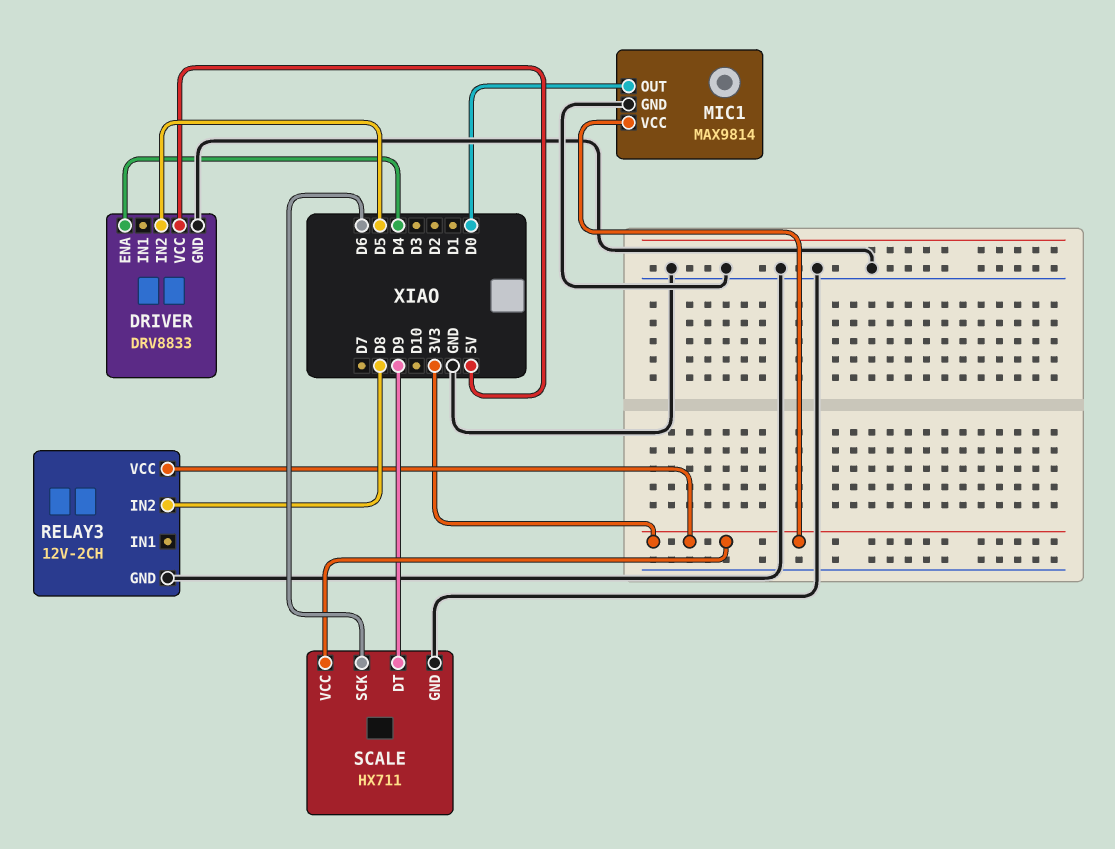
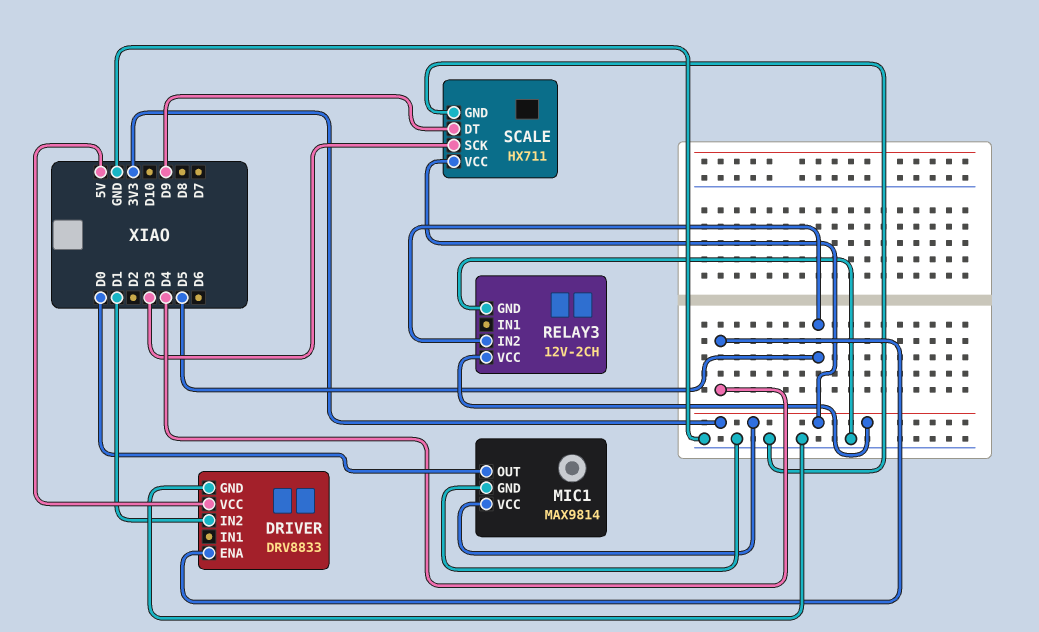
DRIVER pin IN2: D5 -> D1
RELAY3 pin IN2: D8 -> D5
SCALE pin SCK: D6 -> D3

